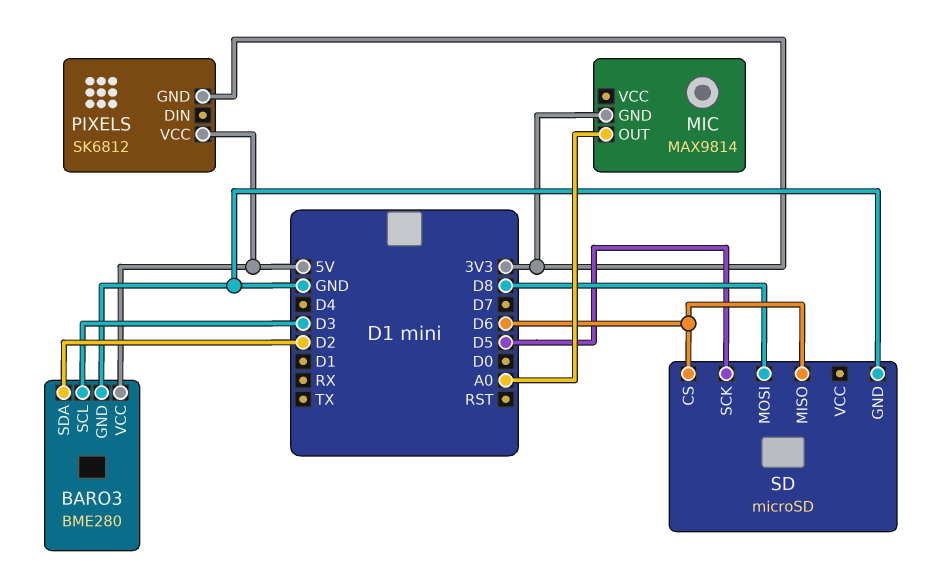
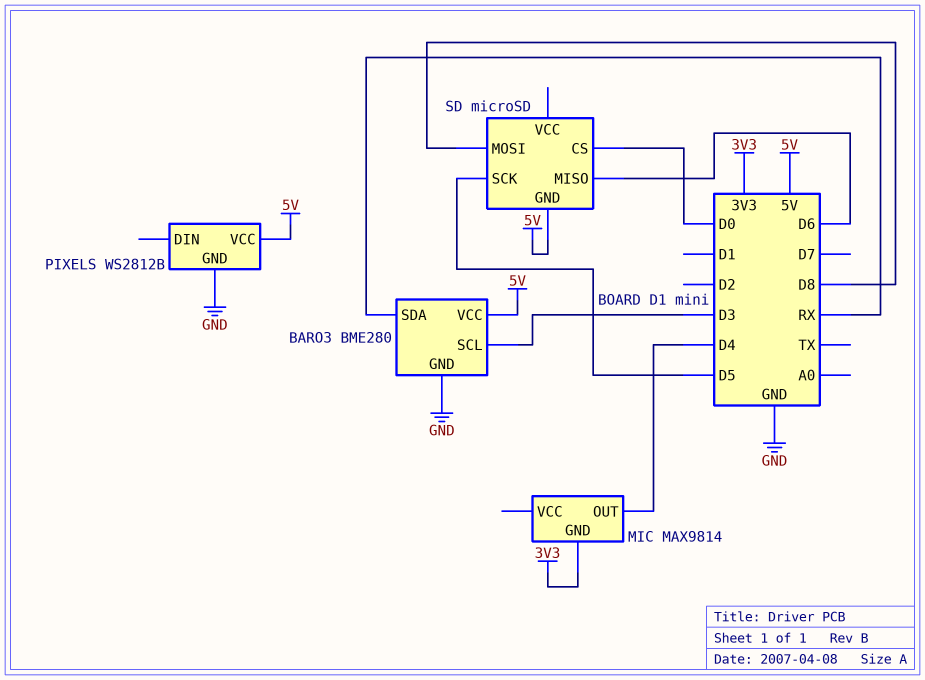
BARO3 pin SDA: D2 -> RX
MIC pin OUT: A0 -> D4
PIXELS: SK6812 -> WS2812B
PIXELS pin GND: 3V3 -> GND
SD pin CS: D6 -> D0
SD pin GND: GND -> 5V

